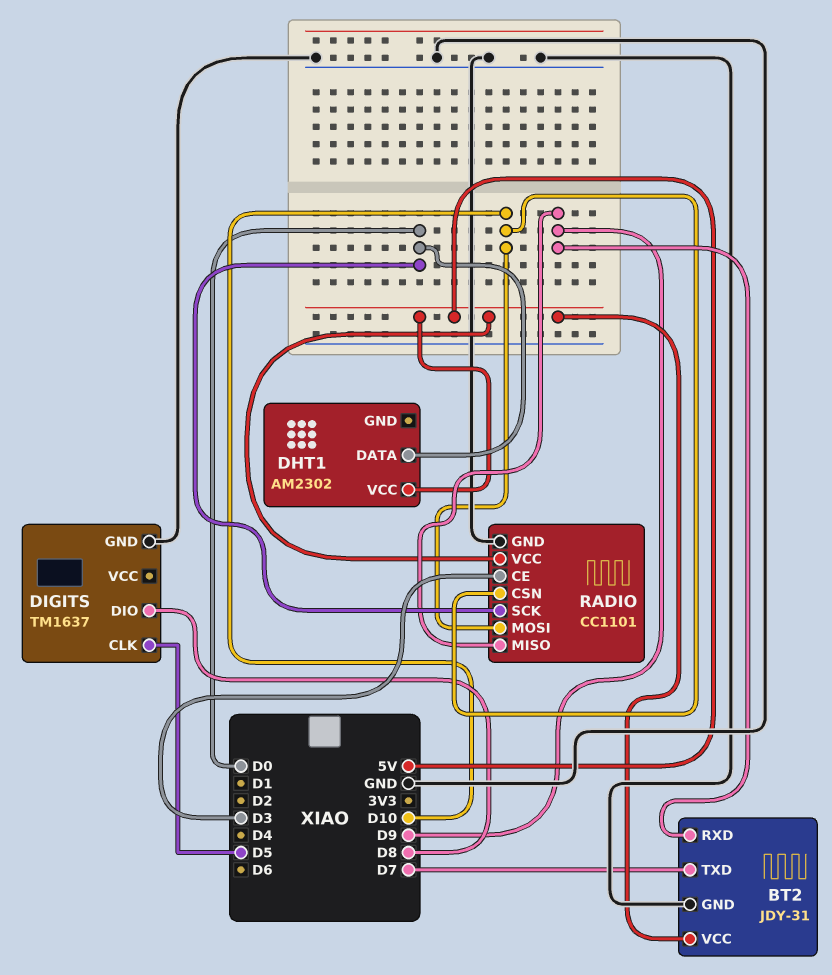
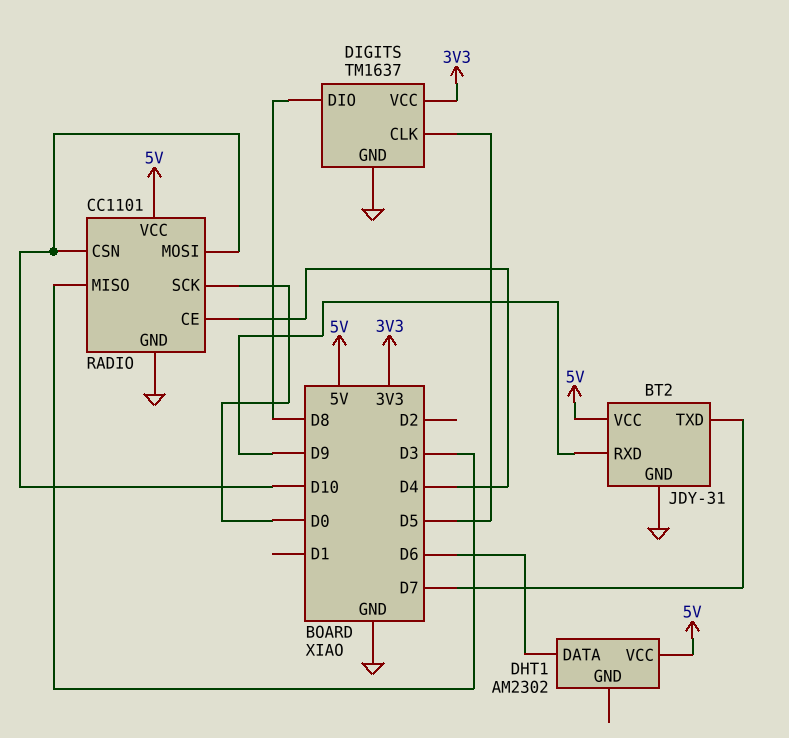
DHT1 pin DATA: D0 -> D6
DIGITS pin VCC: none -> 3V3
RADIO pin CE: D3 -> D4
RADIO pin MISO: D9 -> D3

